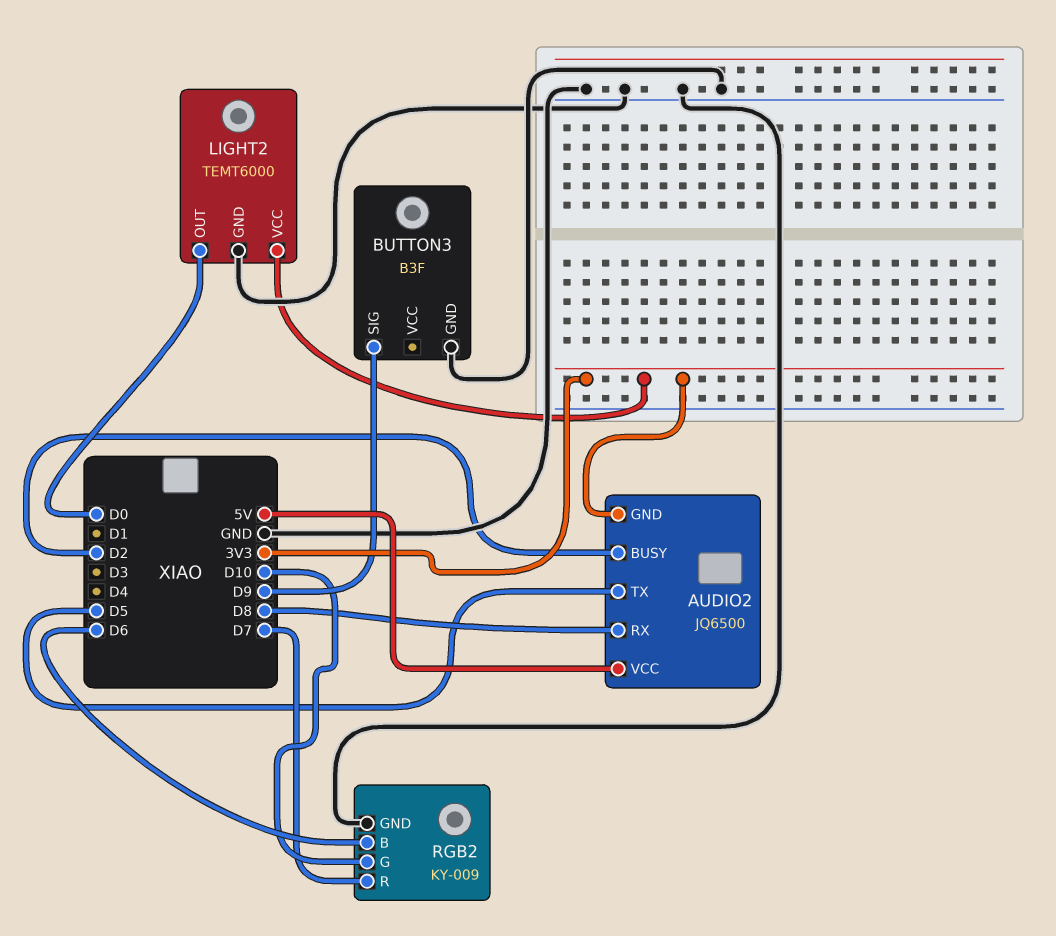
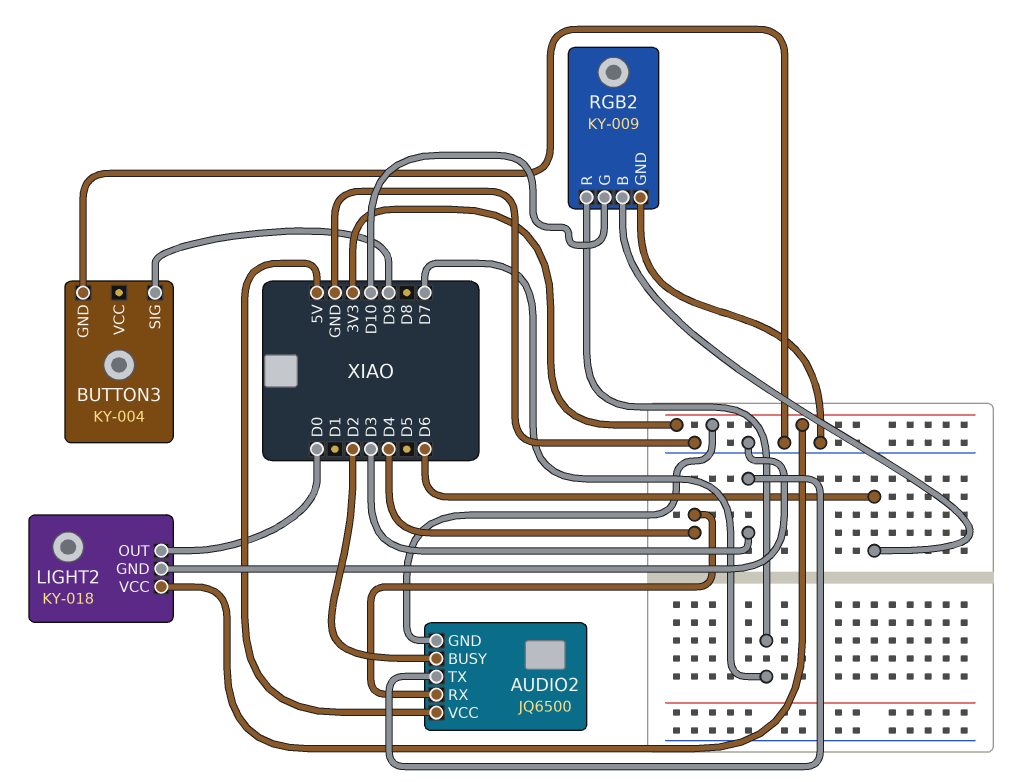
AUDIO2 pin RX: D8 -> D4
AUDIO2 pin TX: D5 -> D3
BUTTON3: B3F -> KY-004
LIGHT2: TEMT6000 -> KY-018

